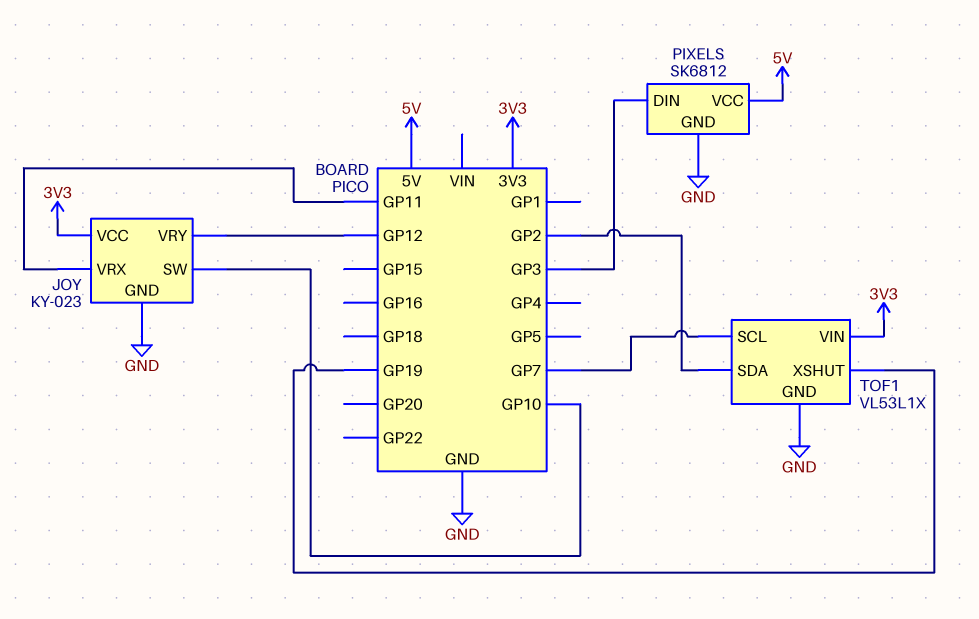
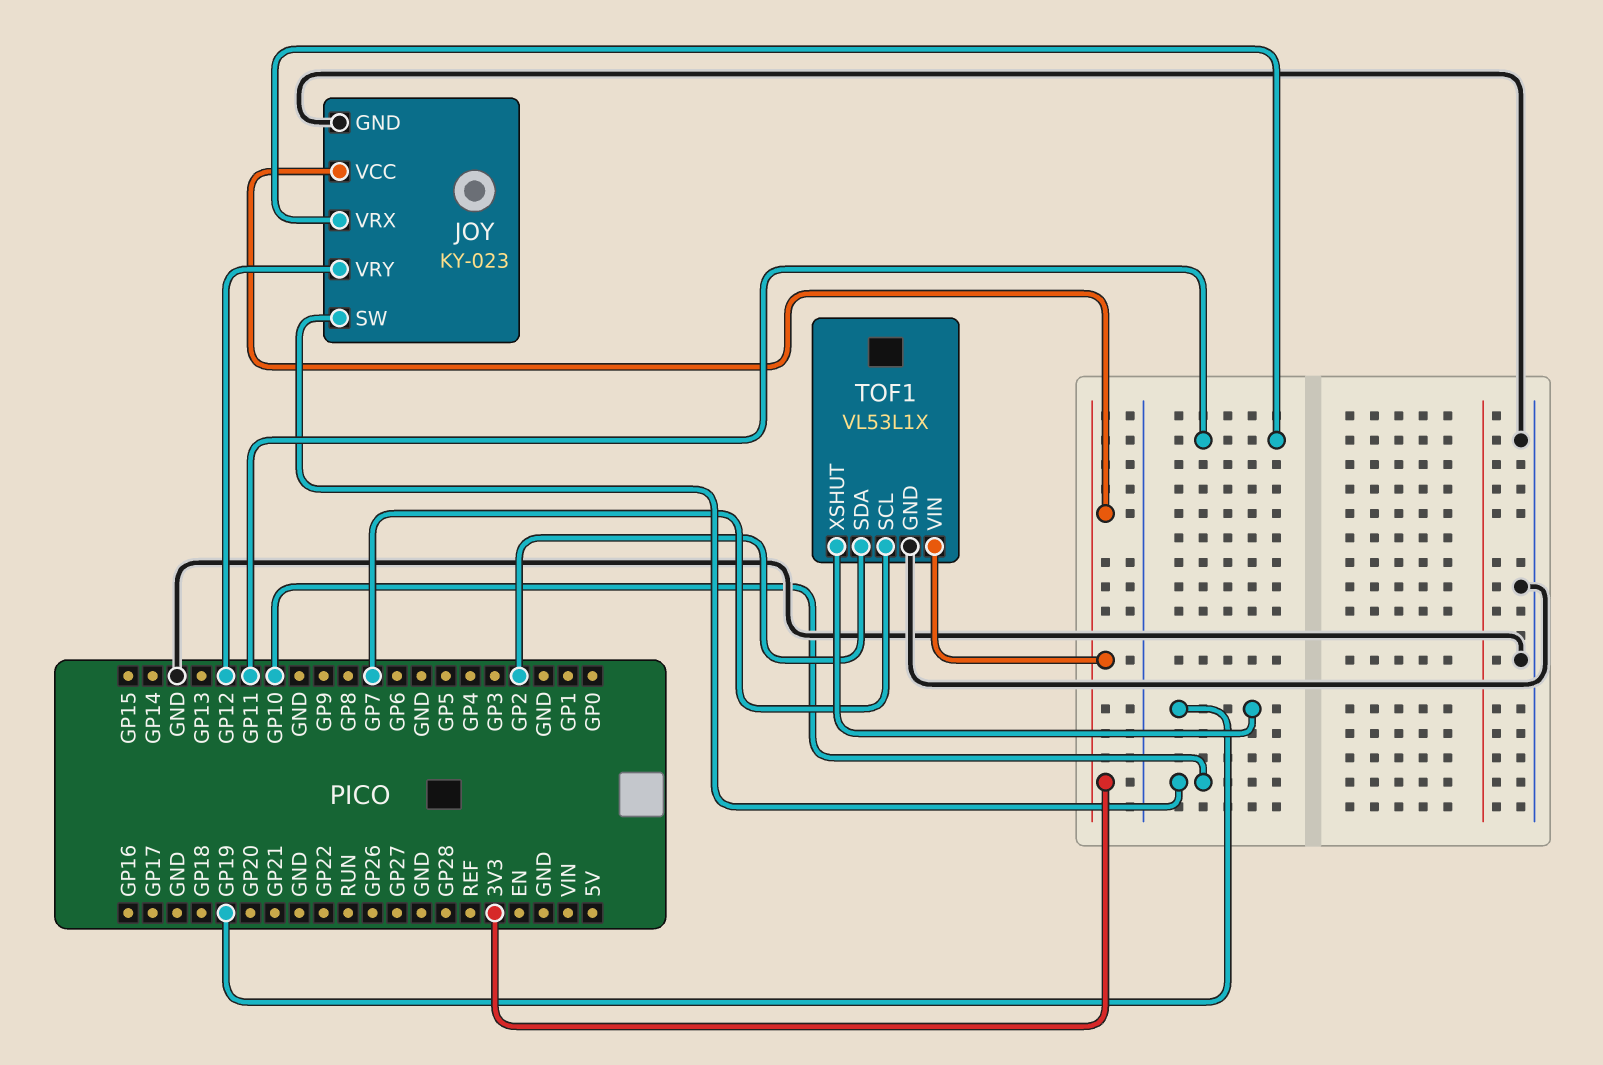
PIXELS: SK6812 -> none
PIXELS pin DIN: GP3 -> none
PIXELS pin GND: GND -> none
PIXELS pin VCC: 5V -> none

